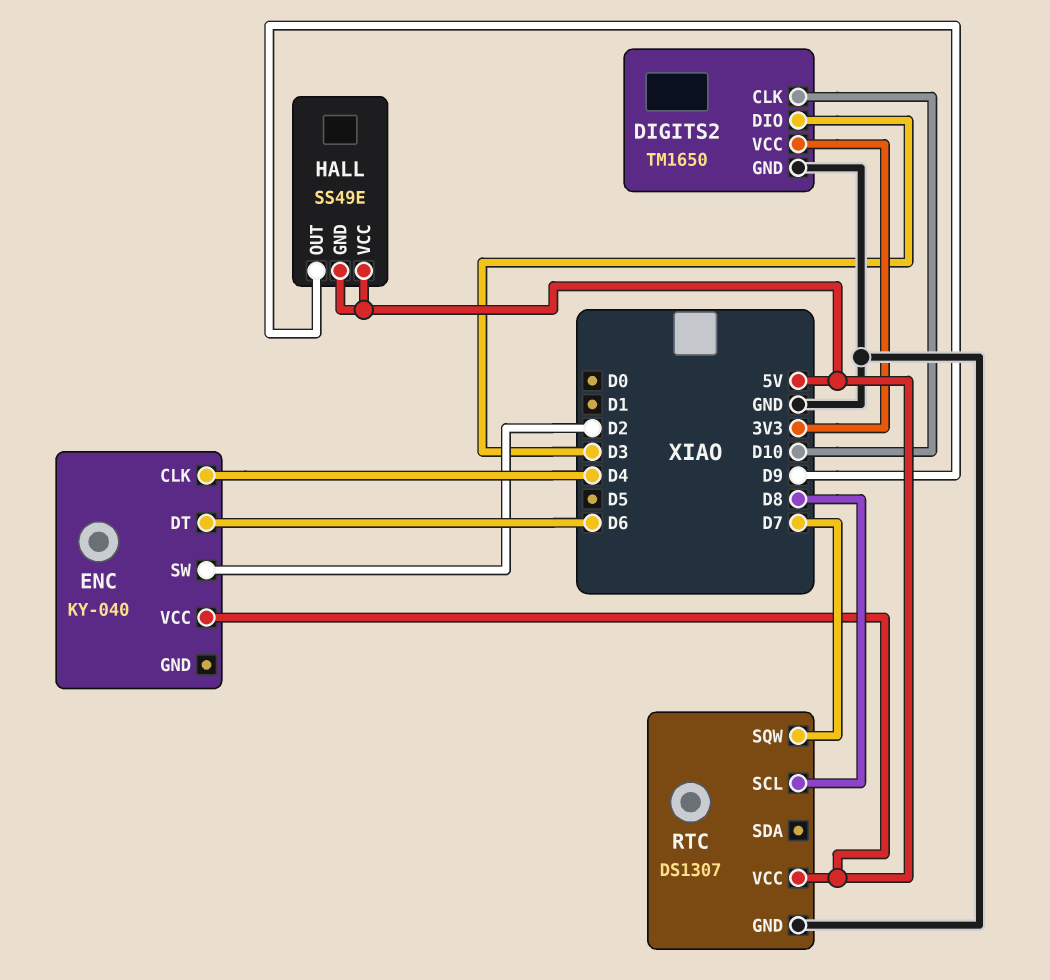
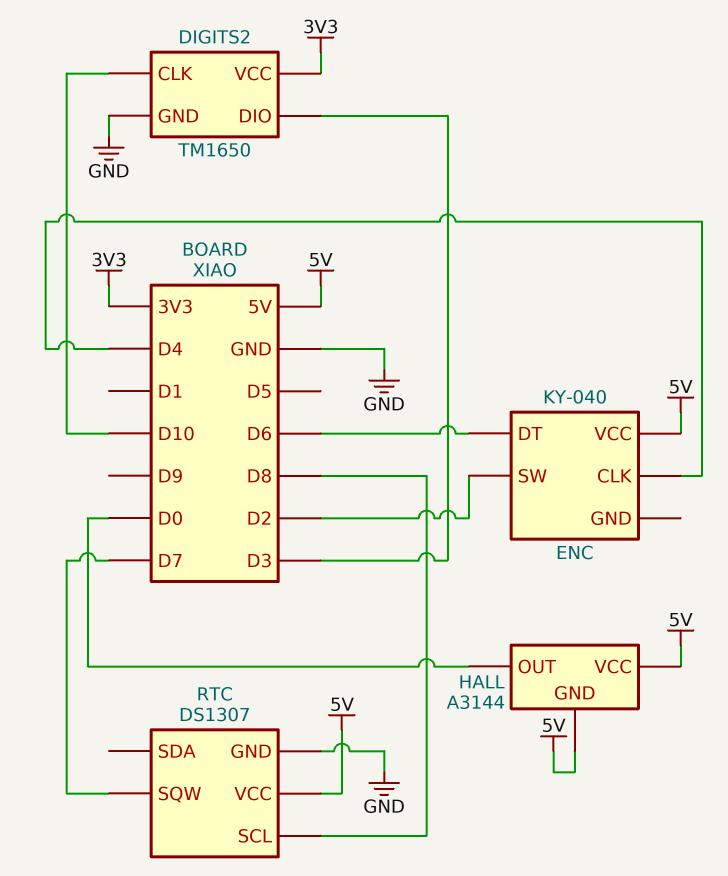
HALL: SS49E -> A3144
HALL pin OUT: D9 -> D0

